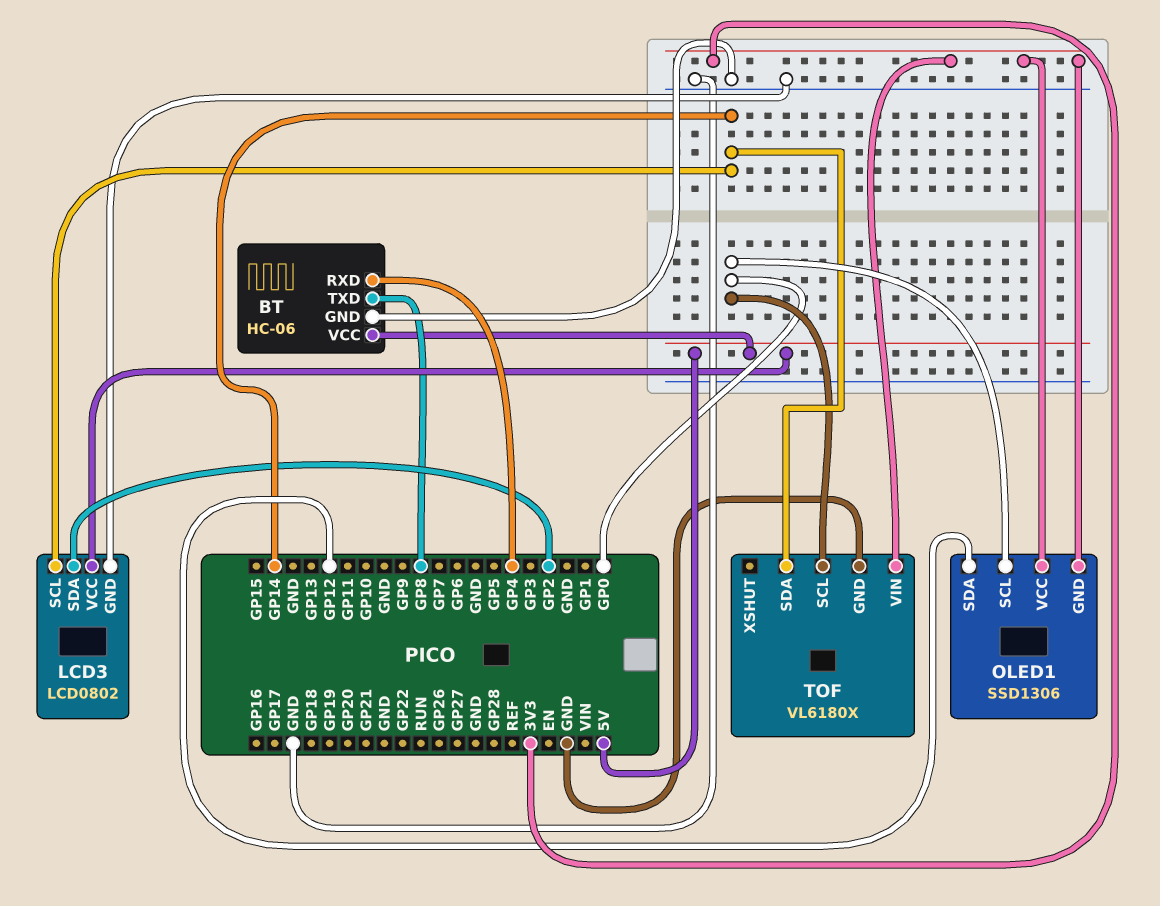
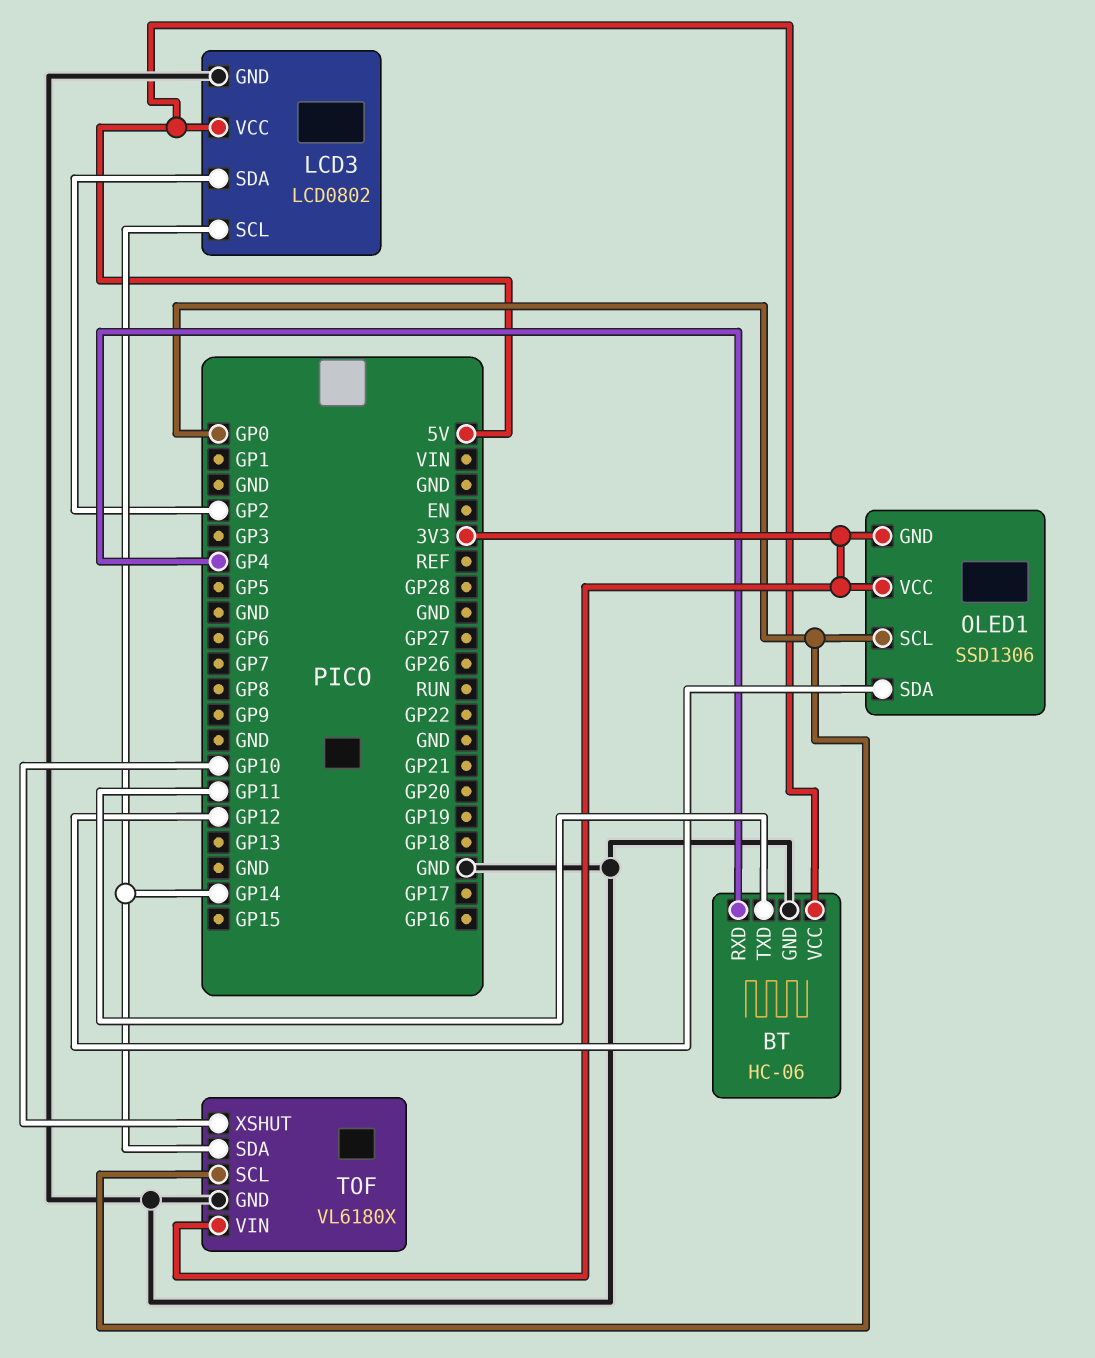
BT pin TXD: GP8 -> GP11
TOF pin XSHUT: none -> GP10

